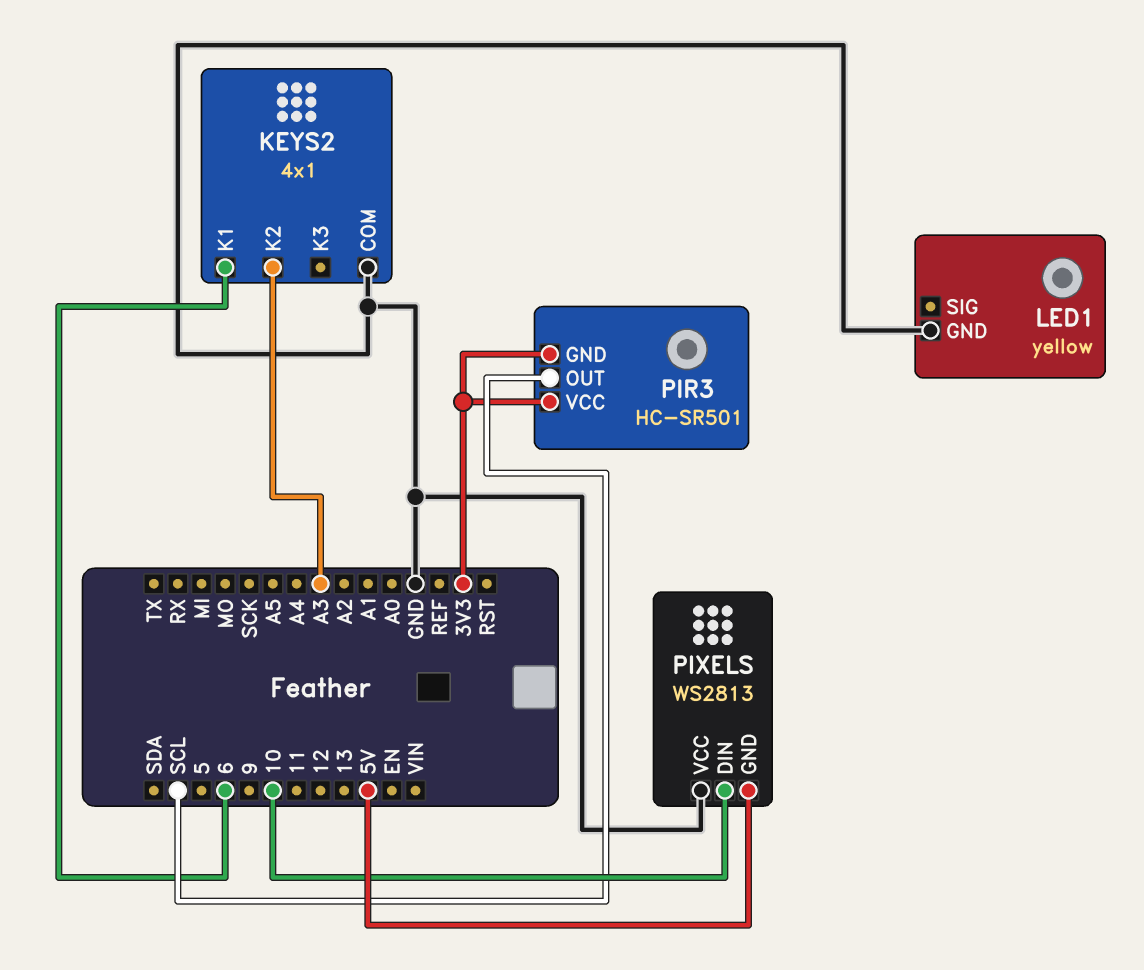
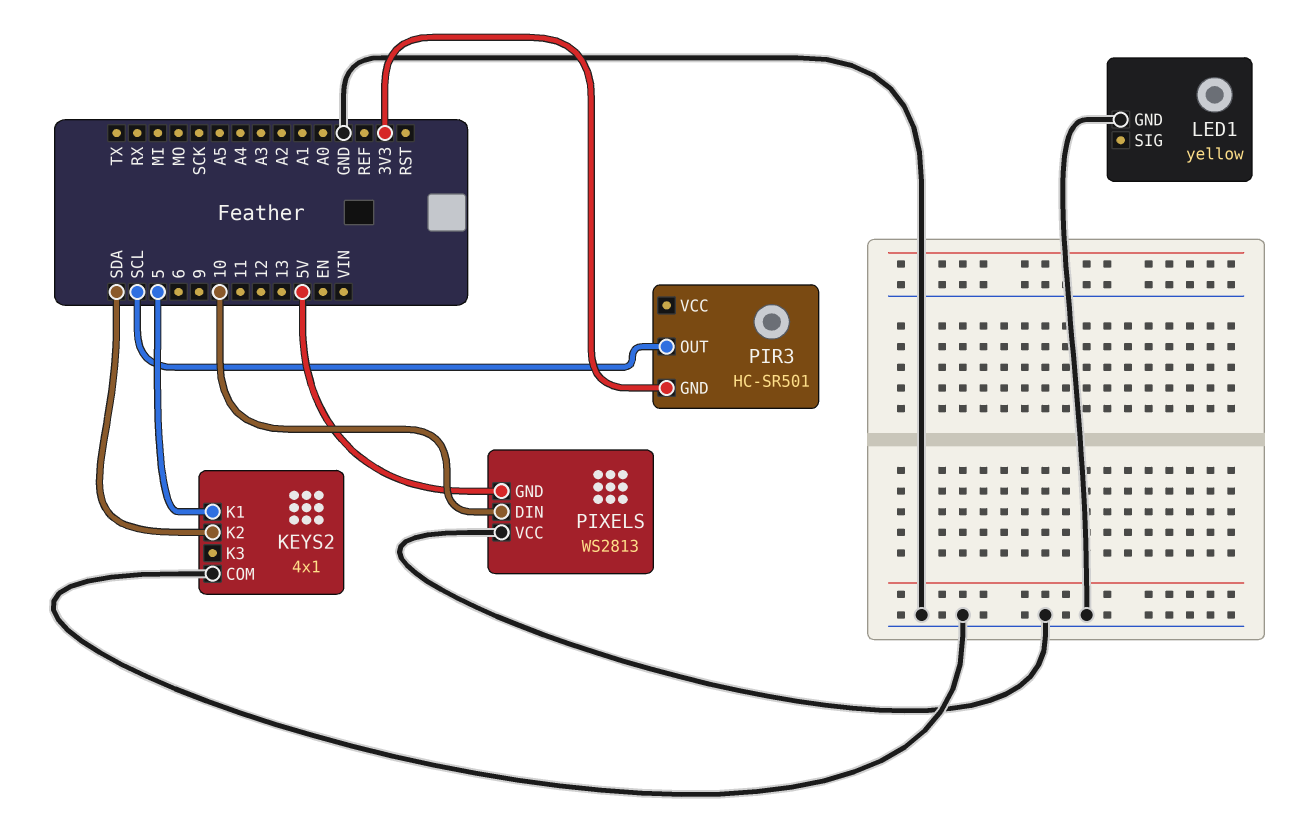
KEYS2 pin K1: 6 -> 5
KEYS2 pin K2: A3 -> SDA
PIR3 pin VCC: 3V3 -> none

